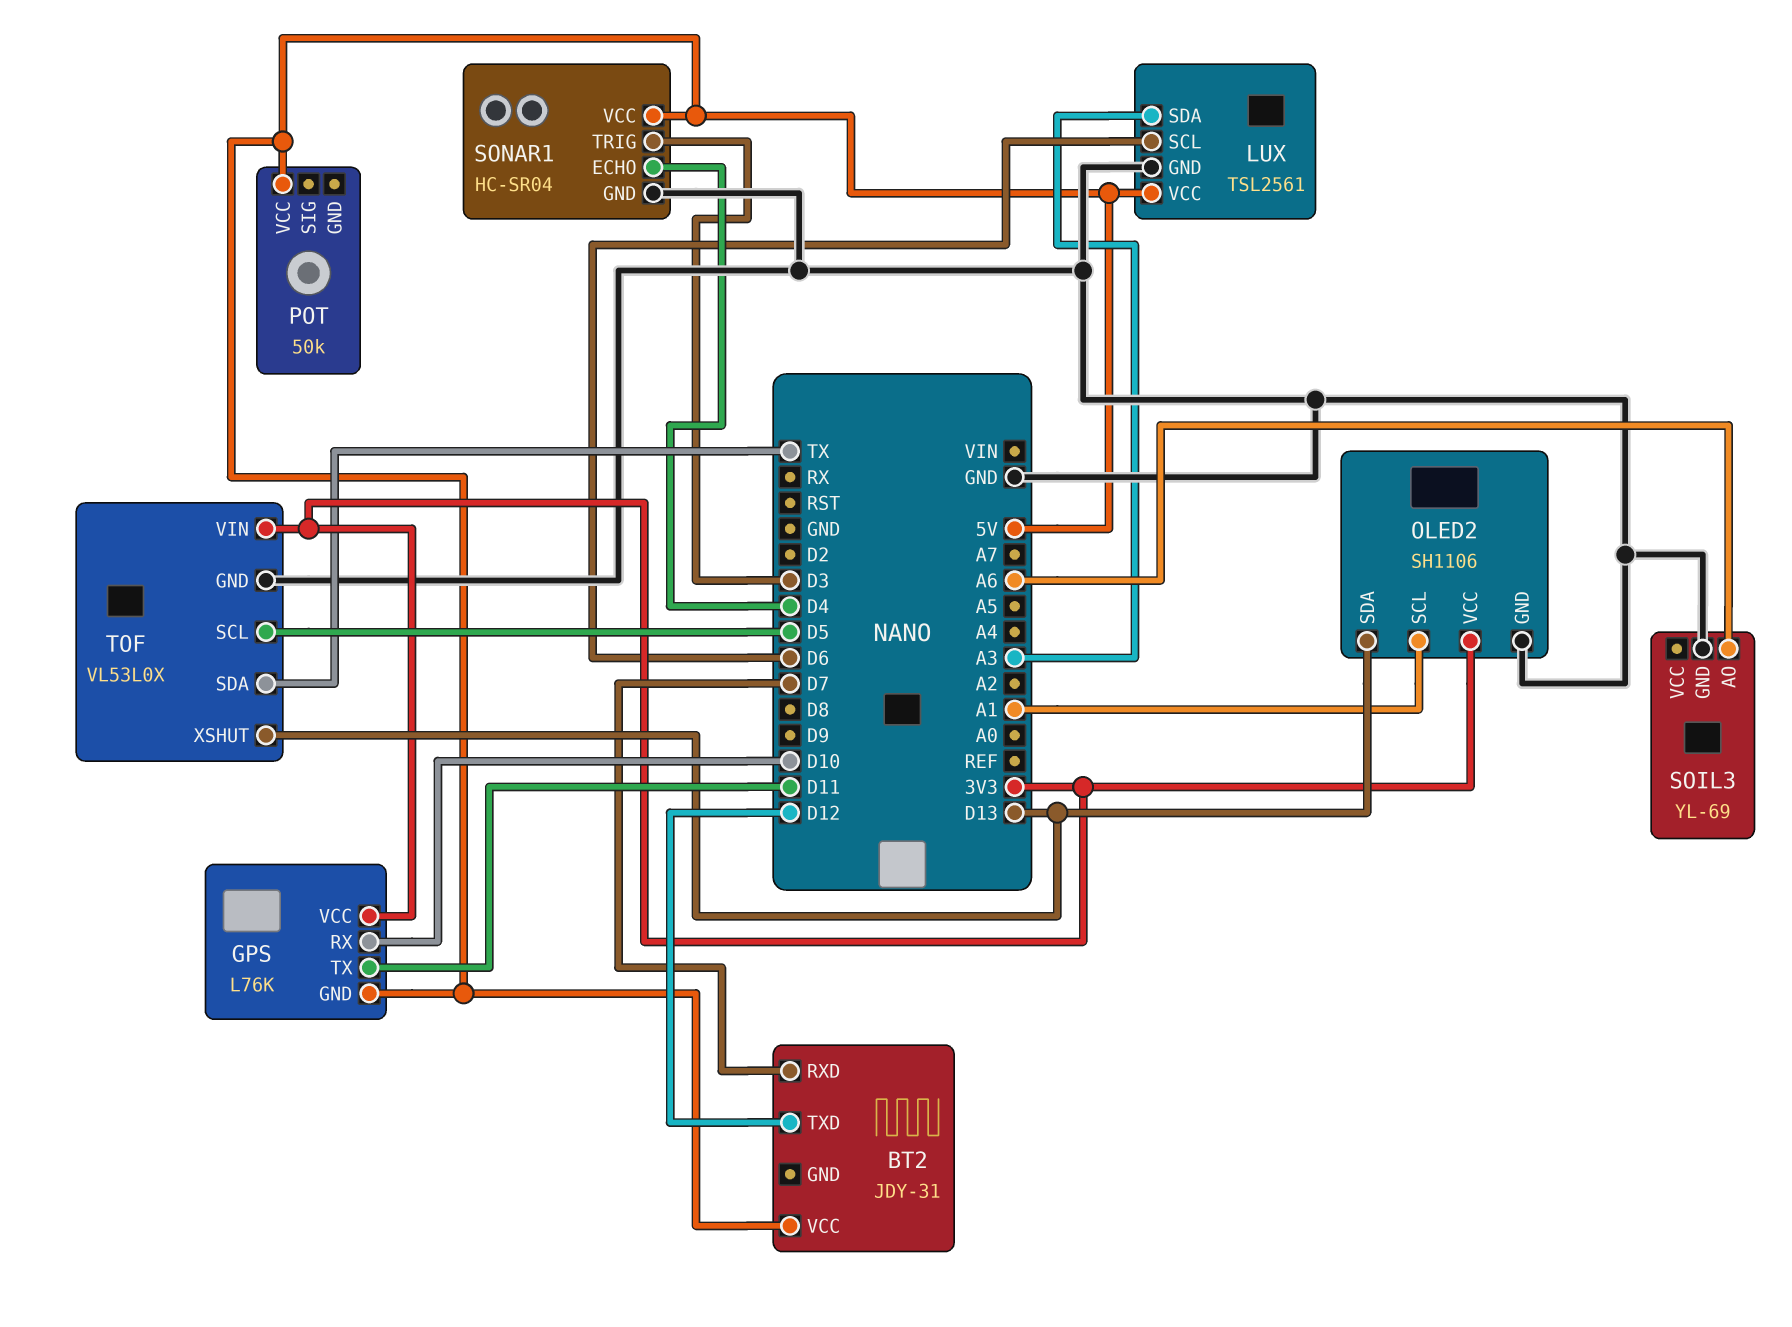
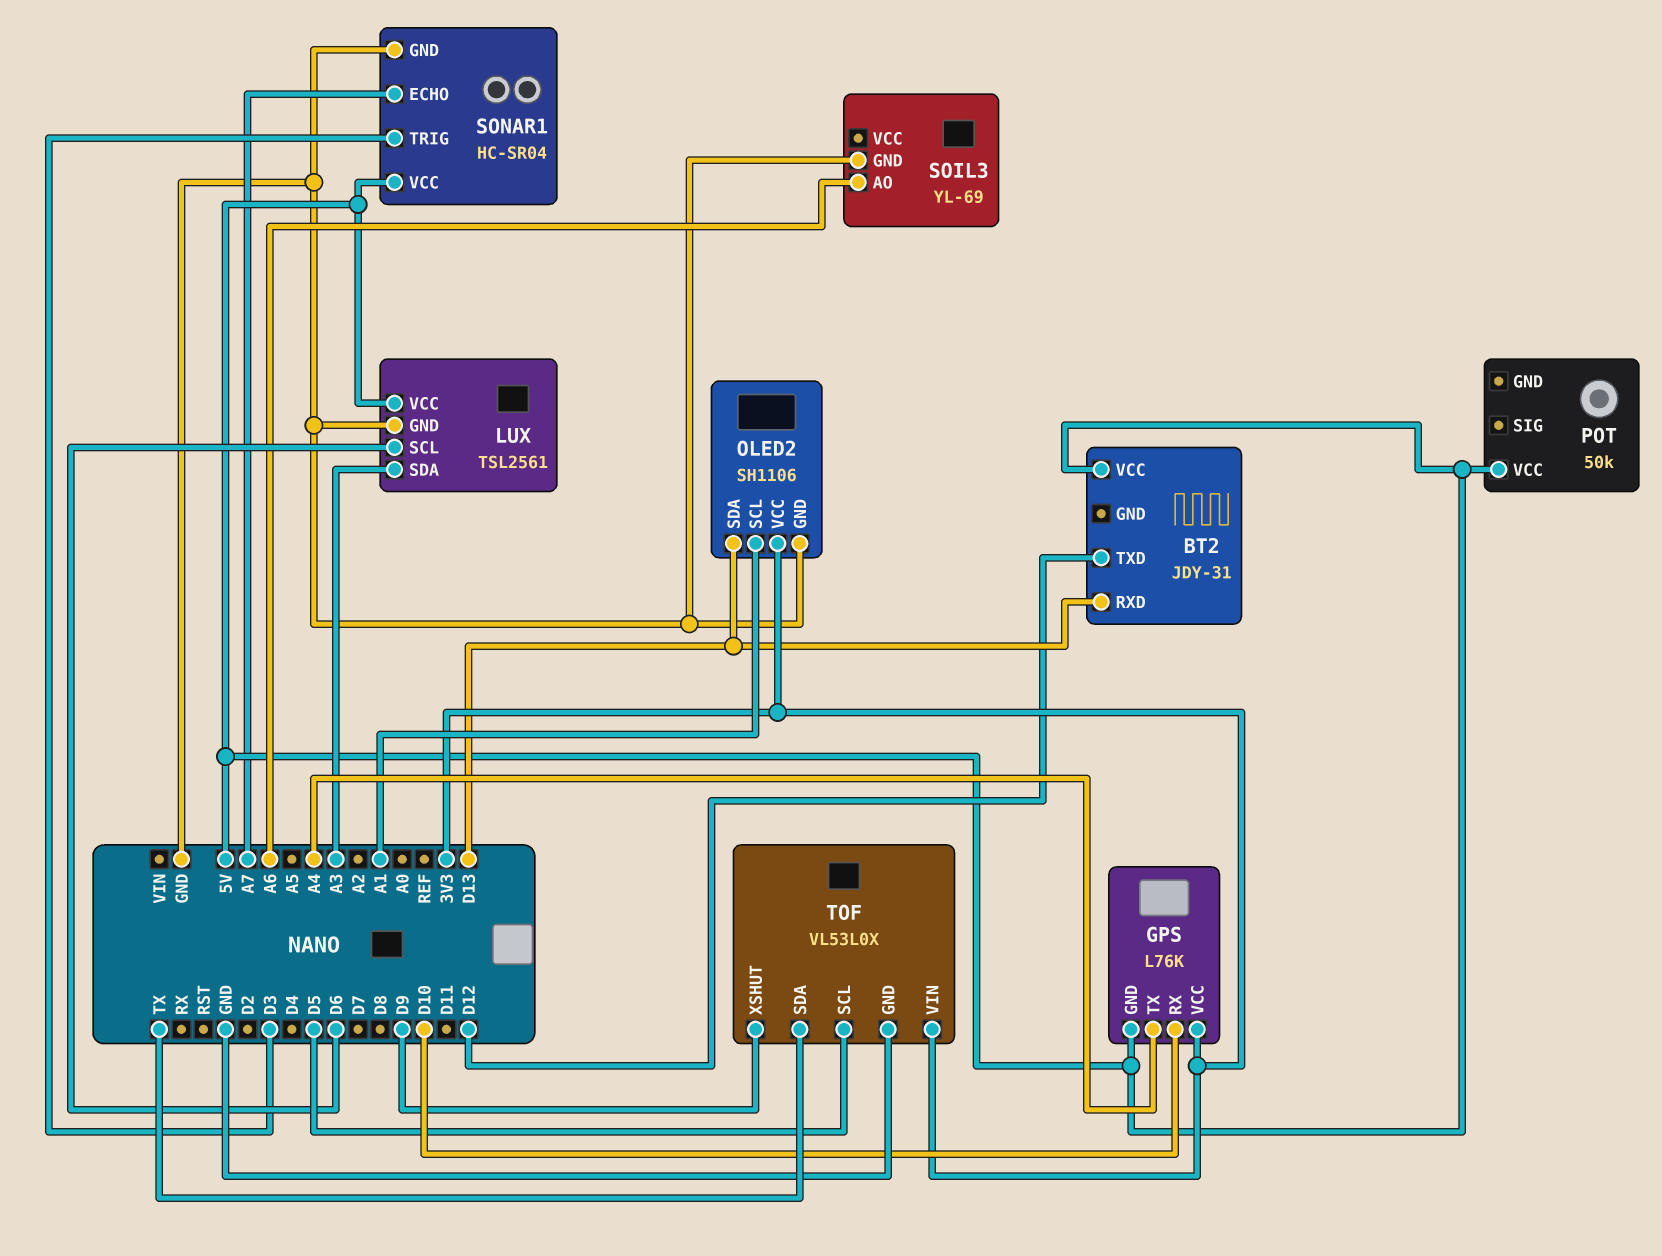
BT2 pin RXD: D7 -> D13
GPS pin TX: D11 -> A4
SONAR1 pin ECHO: D4 -> A7
TOF pin XSHUT: D13 -> D9

